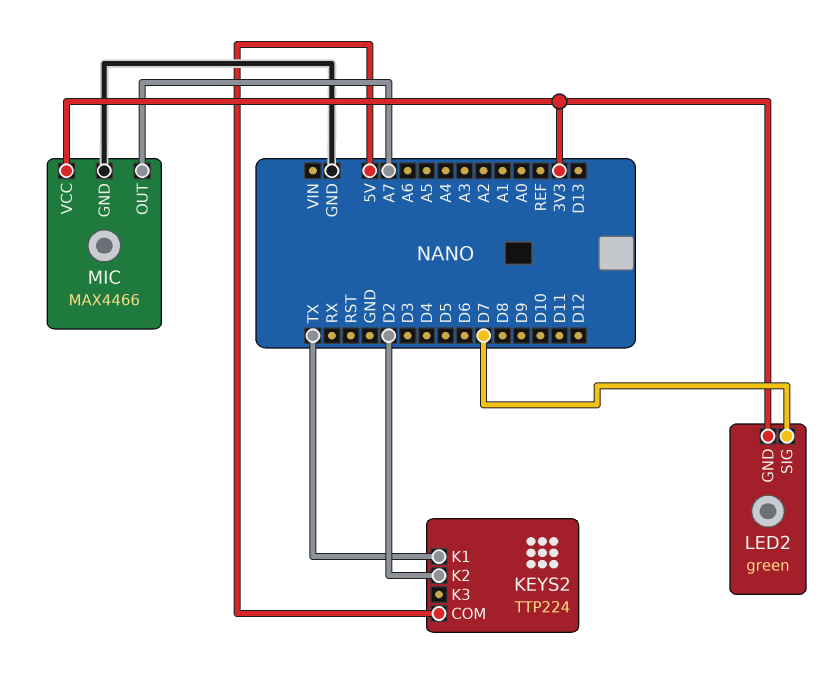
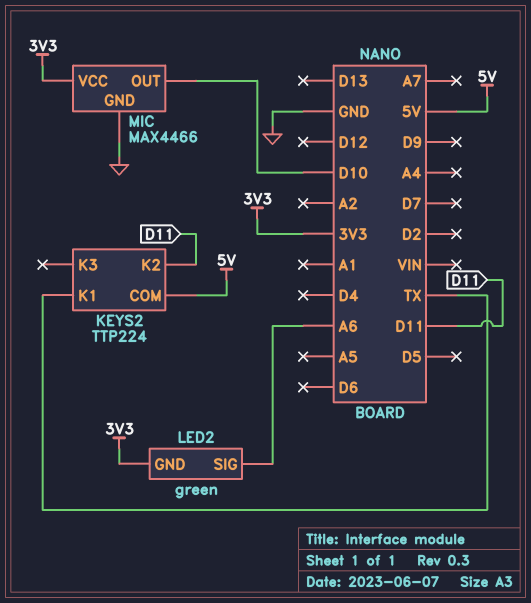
KEYS2 pin K2: D2 -> D11
LED2 pin SIG: D7 -> A6
MIC pin OUT: A7 -> D10

